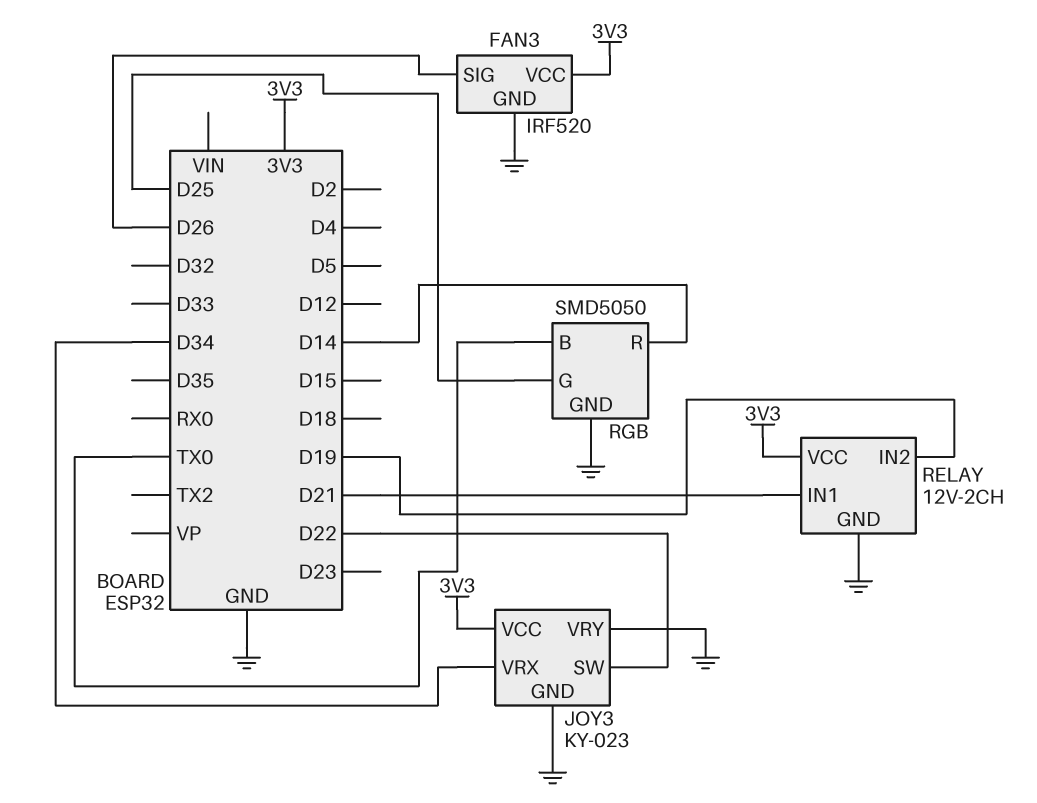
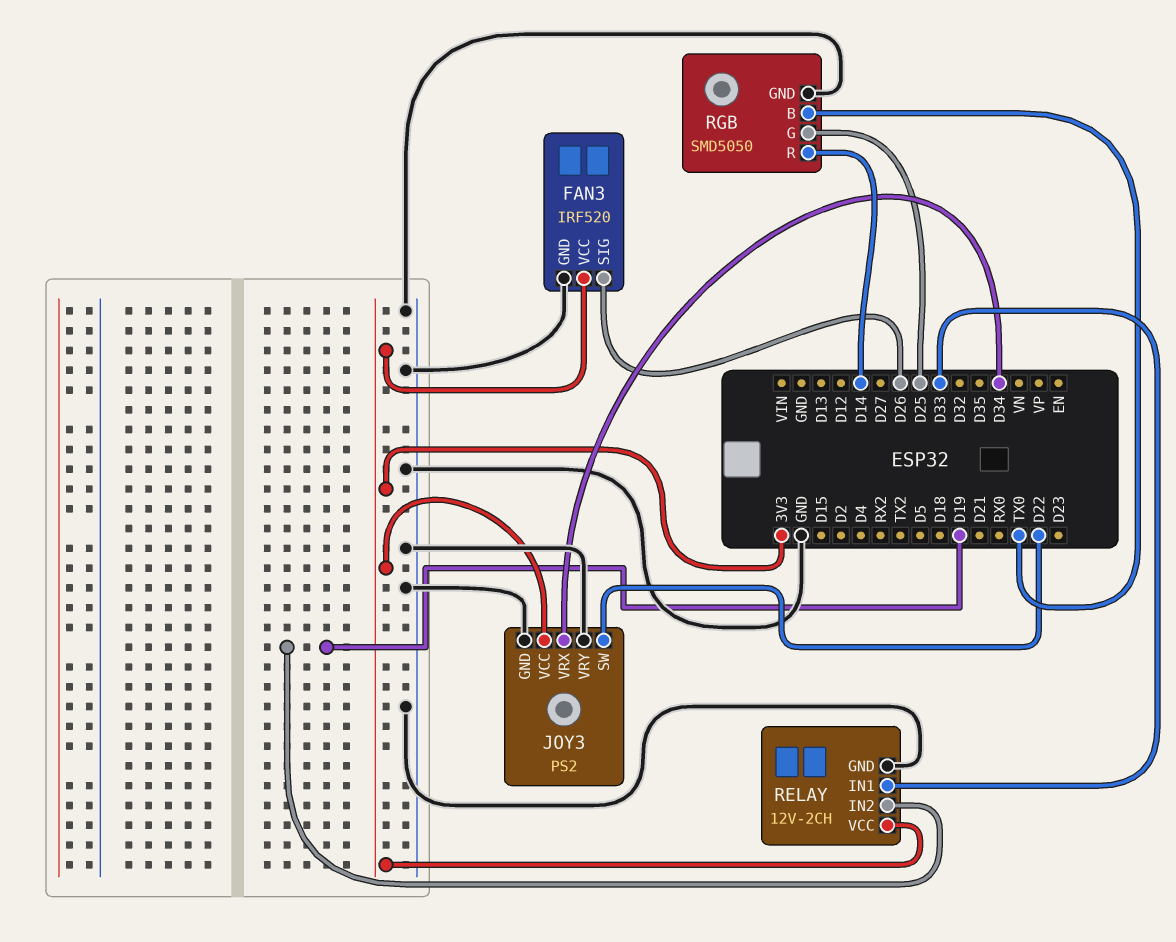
JOY3: KY-023 -> PS2
RELAY pin IN1: D21 -> D33

